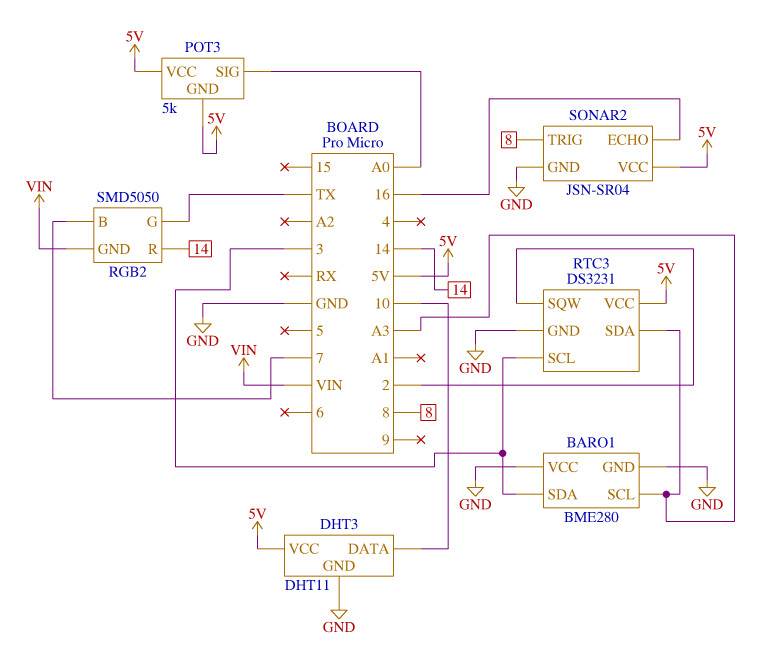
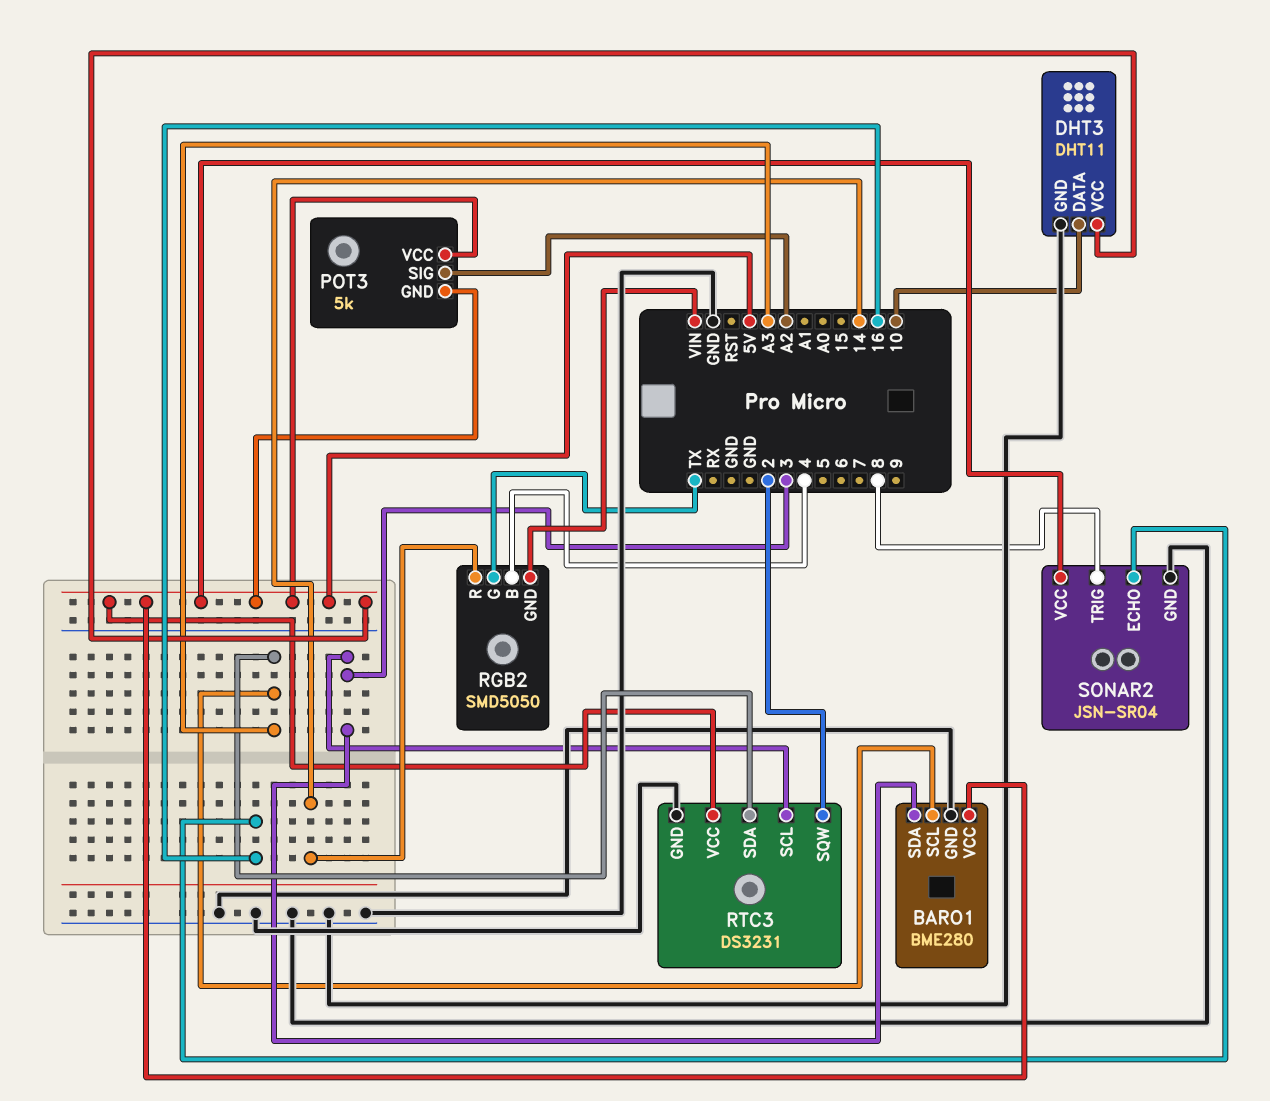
BARO1 pin VCC: GND -> 5V
POT3 pin SIG: A0 -> A2
RGB2 pin B: 7 -> 4

